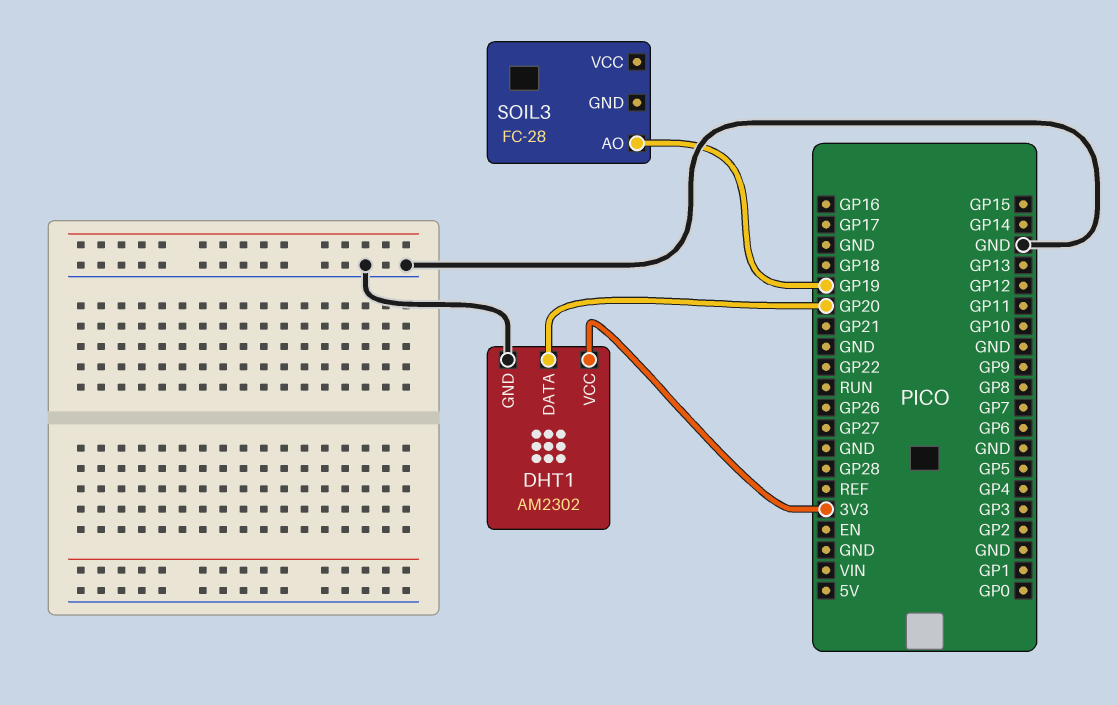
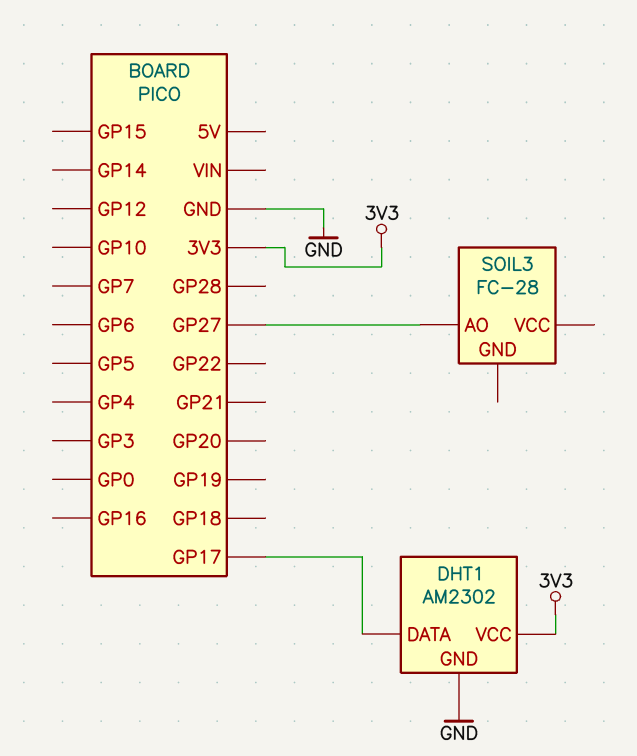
DHT1 pin DATA: GP20 -> GP17
SOIL3 pin AO: GP19 -> GP27

